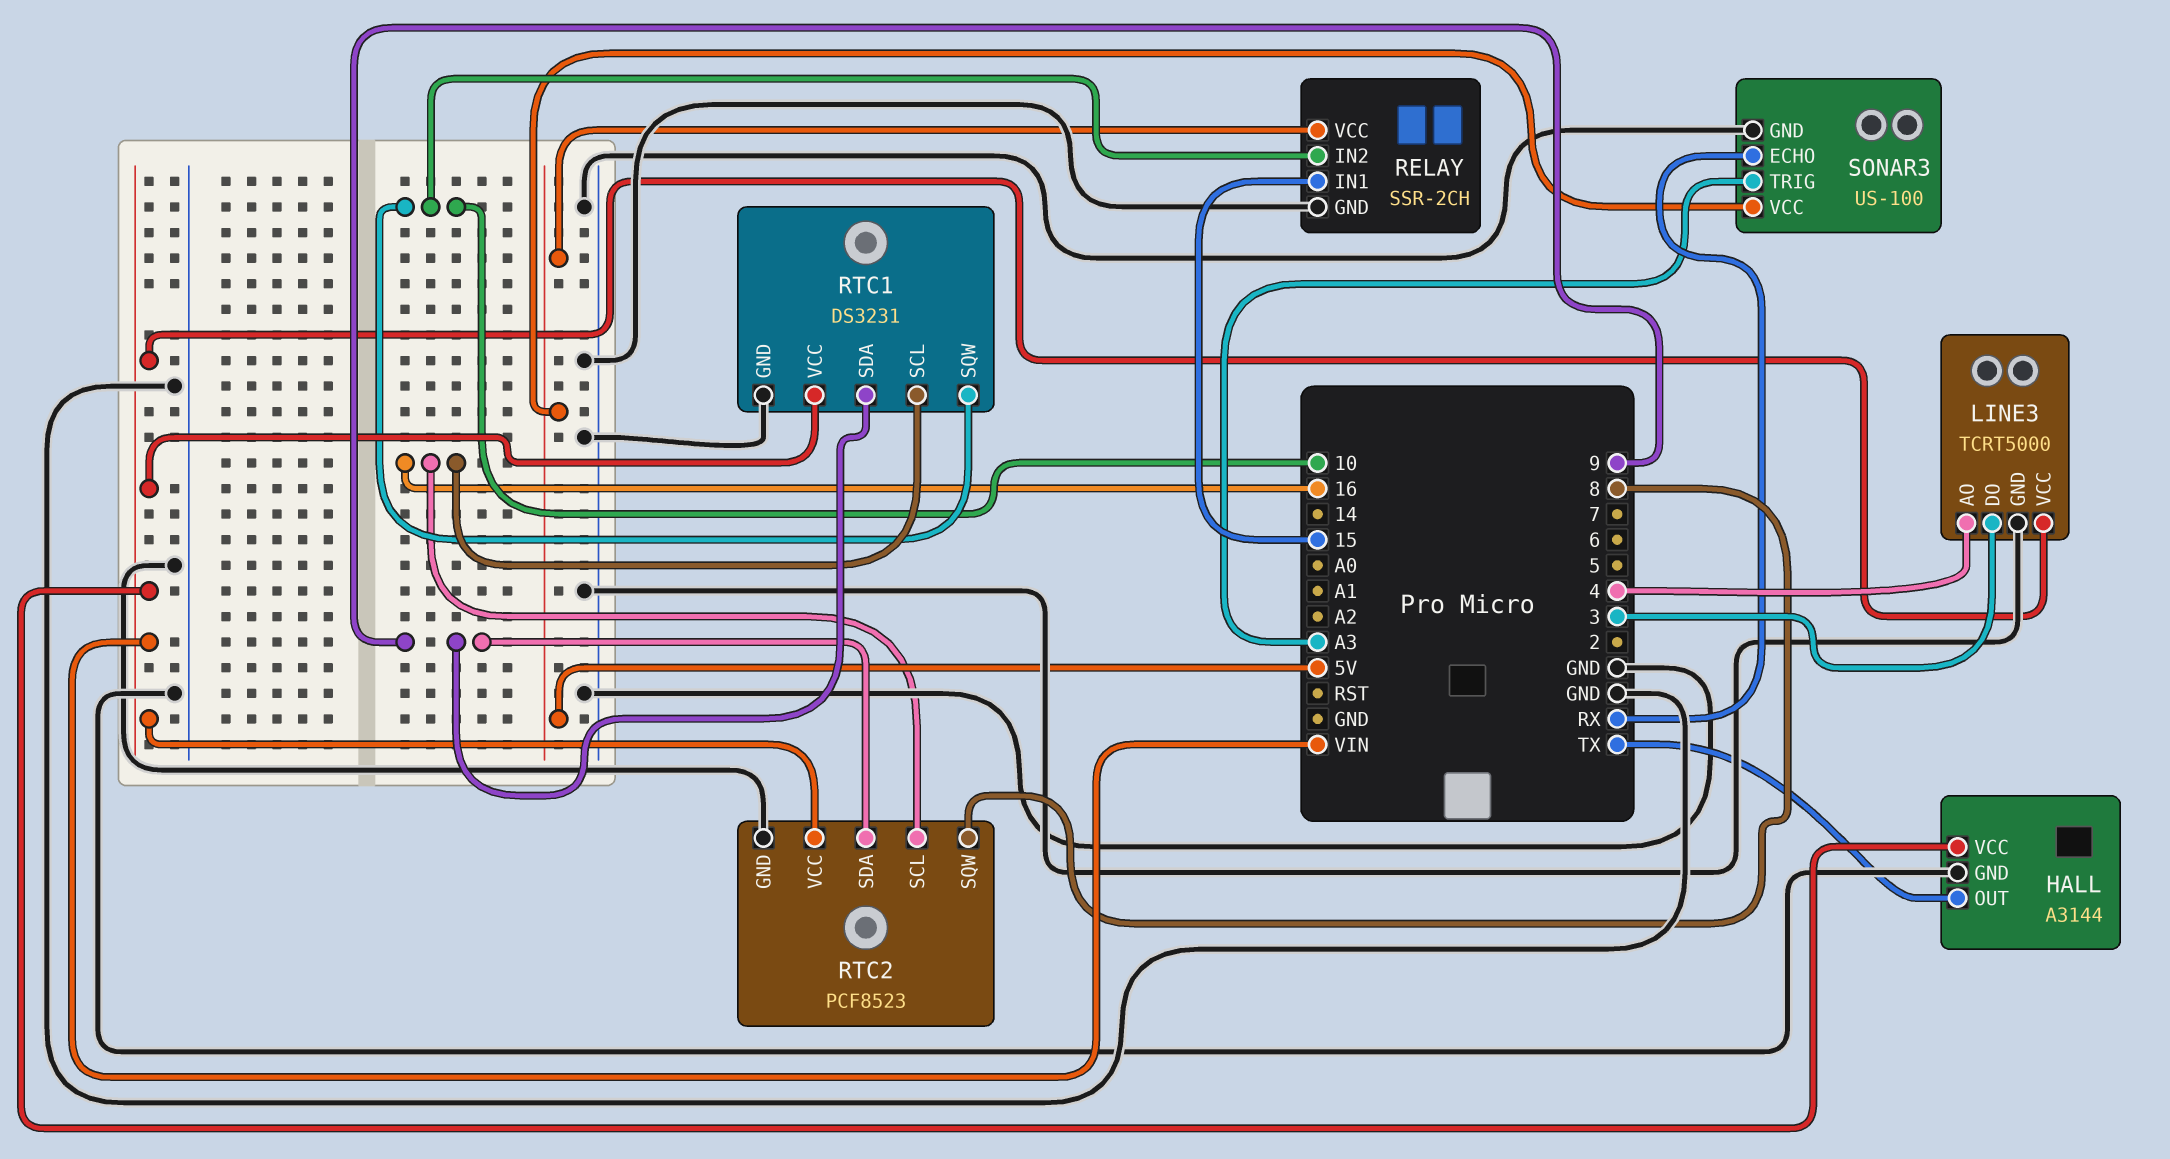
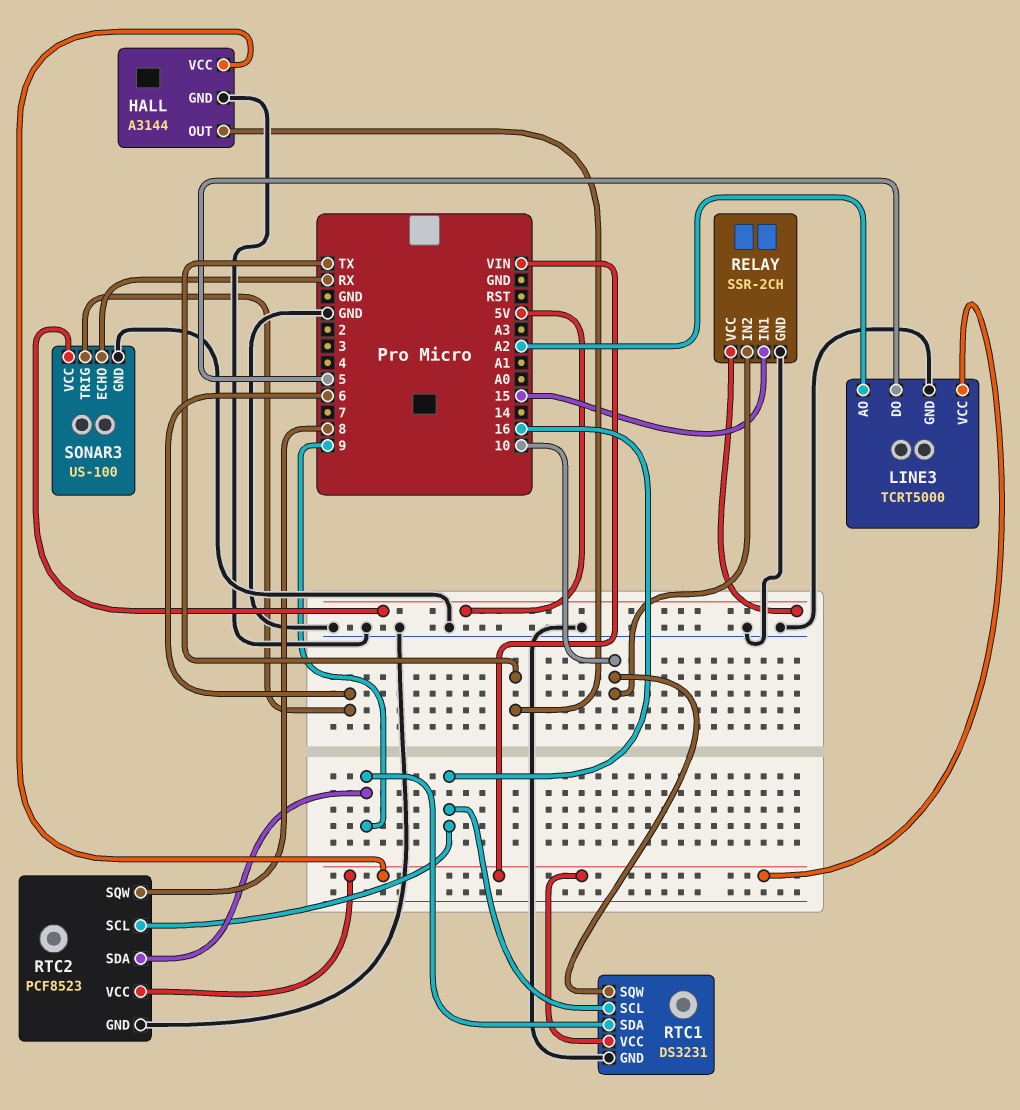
LINE3 pin AO: 4 -> A2
LINE3 pin DO: 3 -> 5
SONAR3 pin TRIG: A3 -> 6

